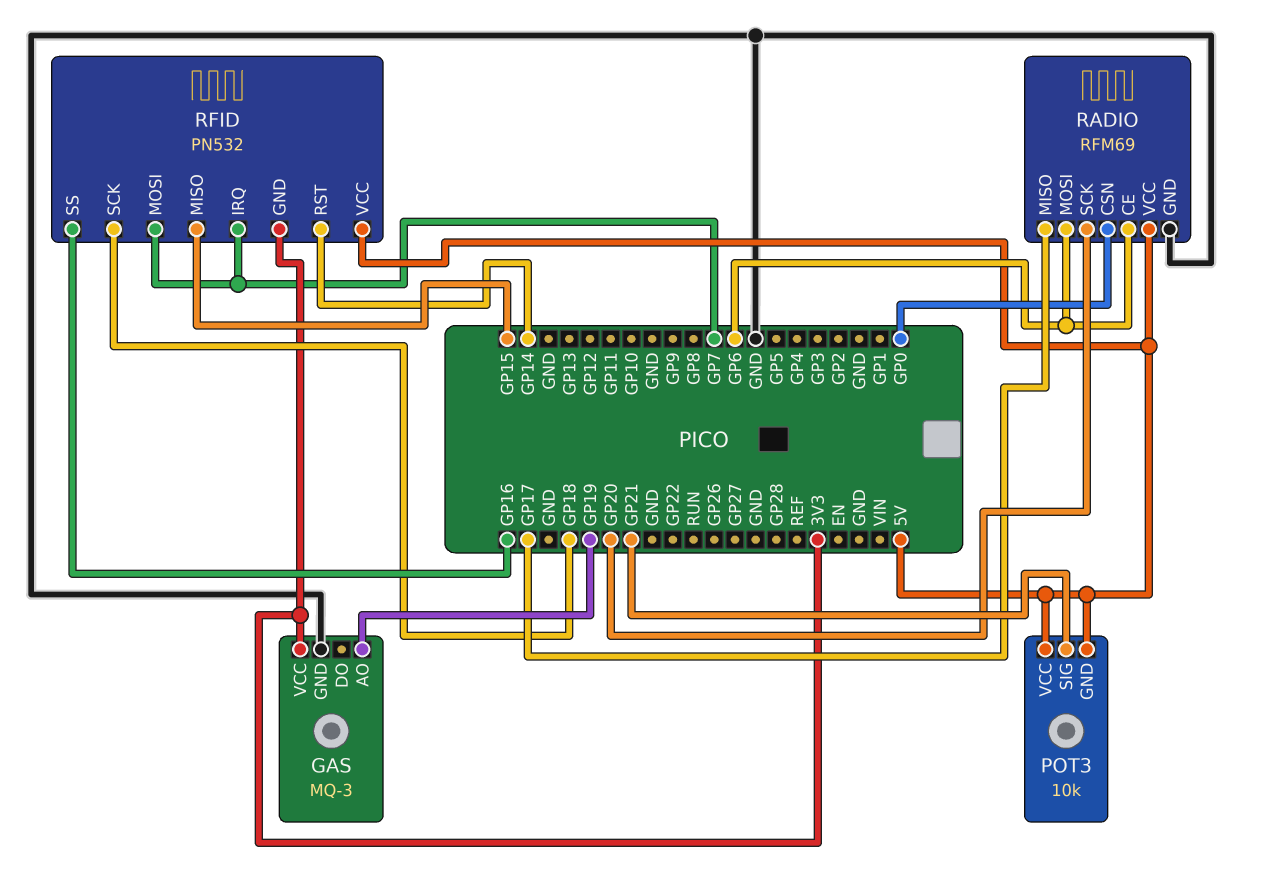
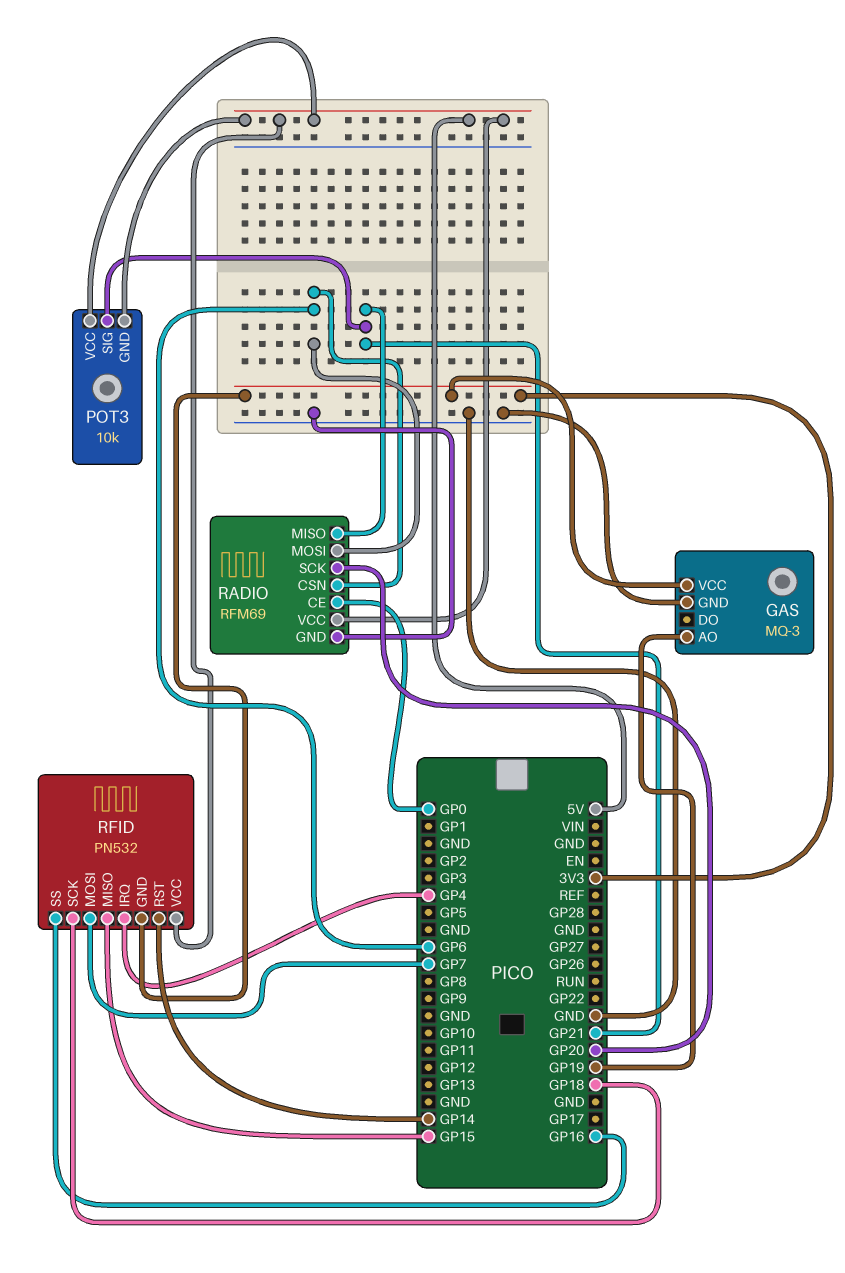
RADIO pin CE: GP6 -> GP0
RADIO pin CSN: GP0 -> GP6
RADIO pin MISO: GP17 -> GP21
RFID pin IRQ: GP7 -> GP4

